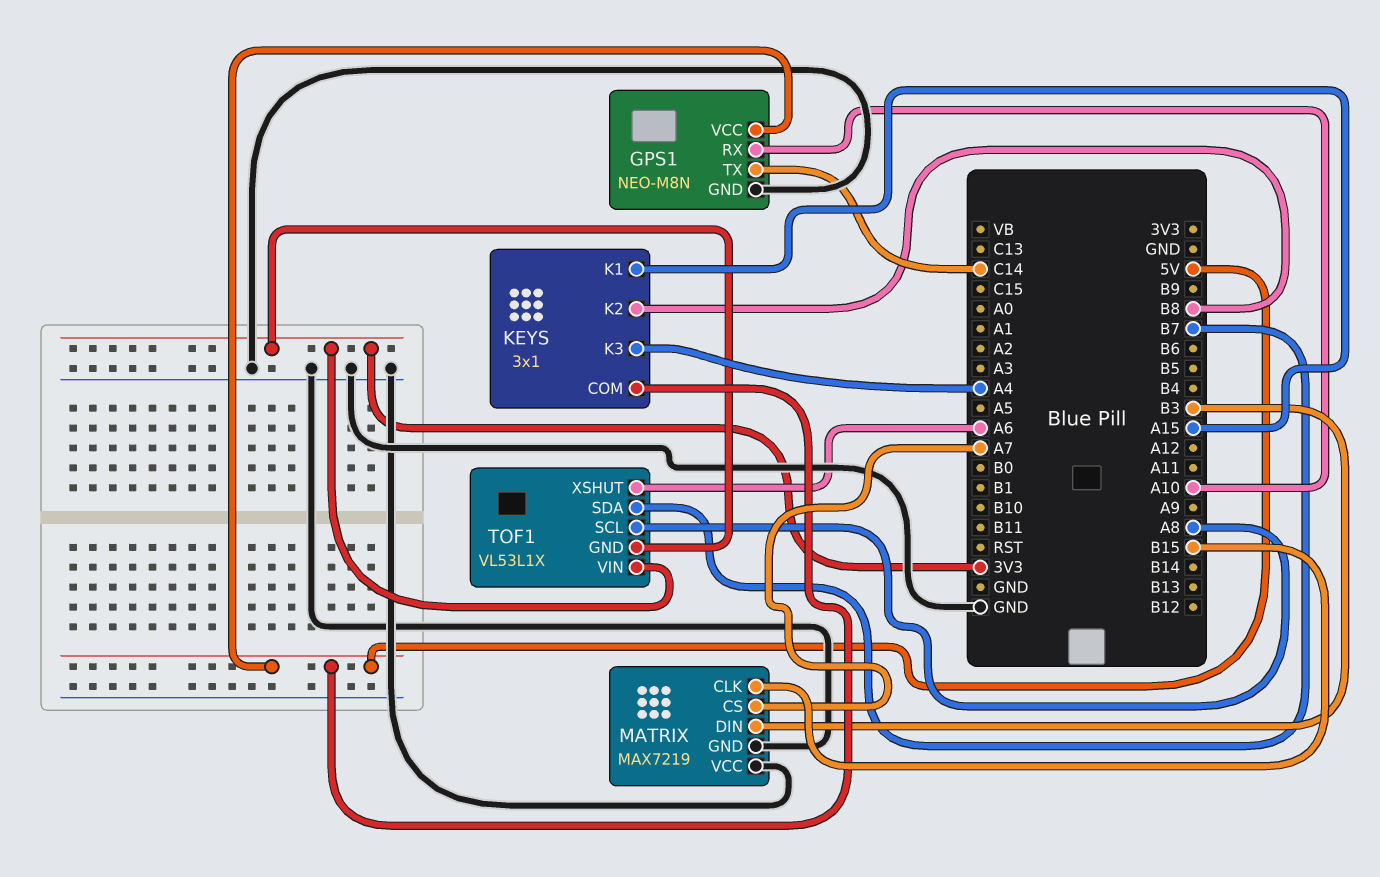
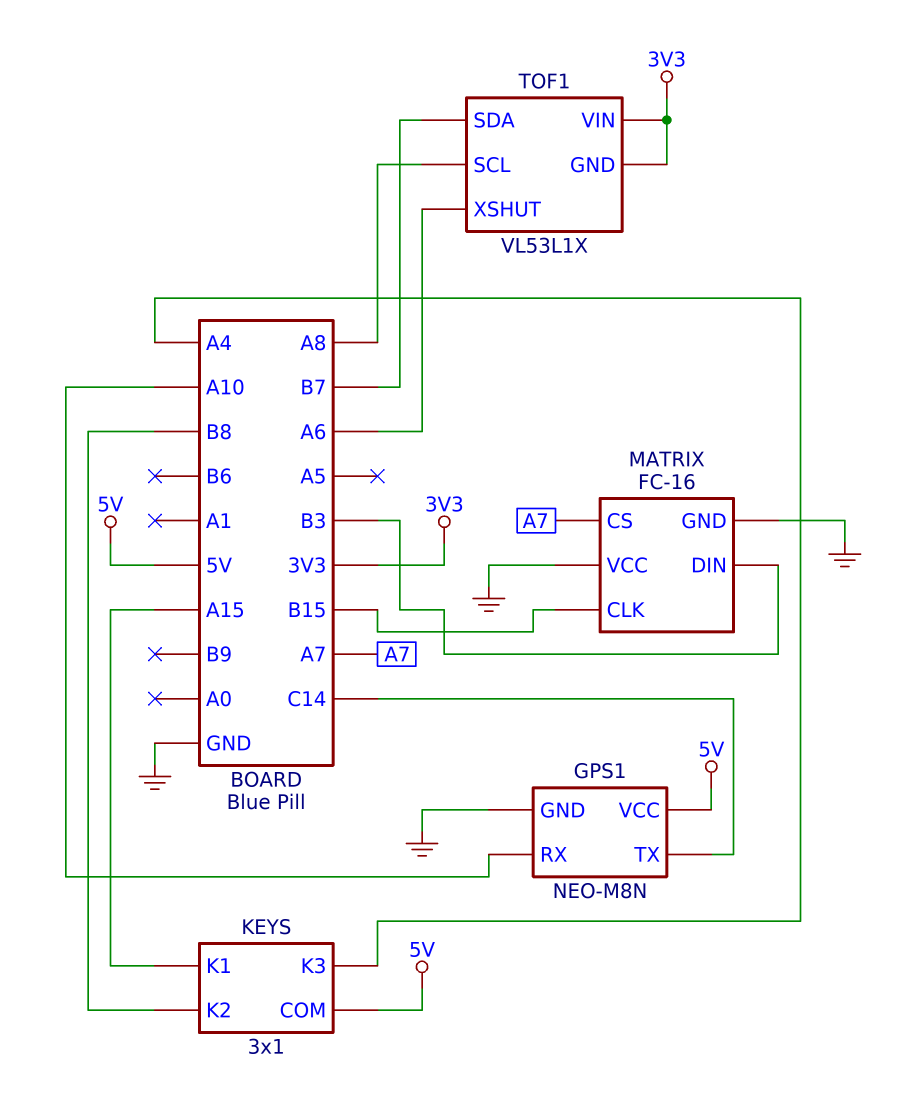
MATRIX: MAX7219 -> FC-16

